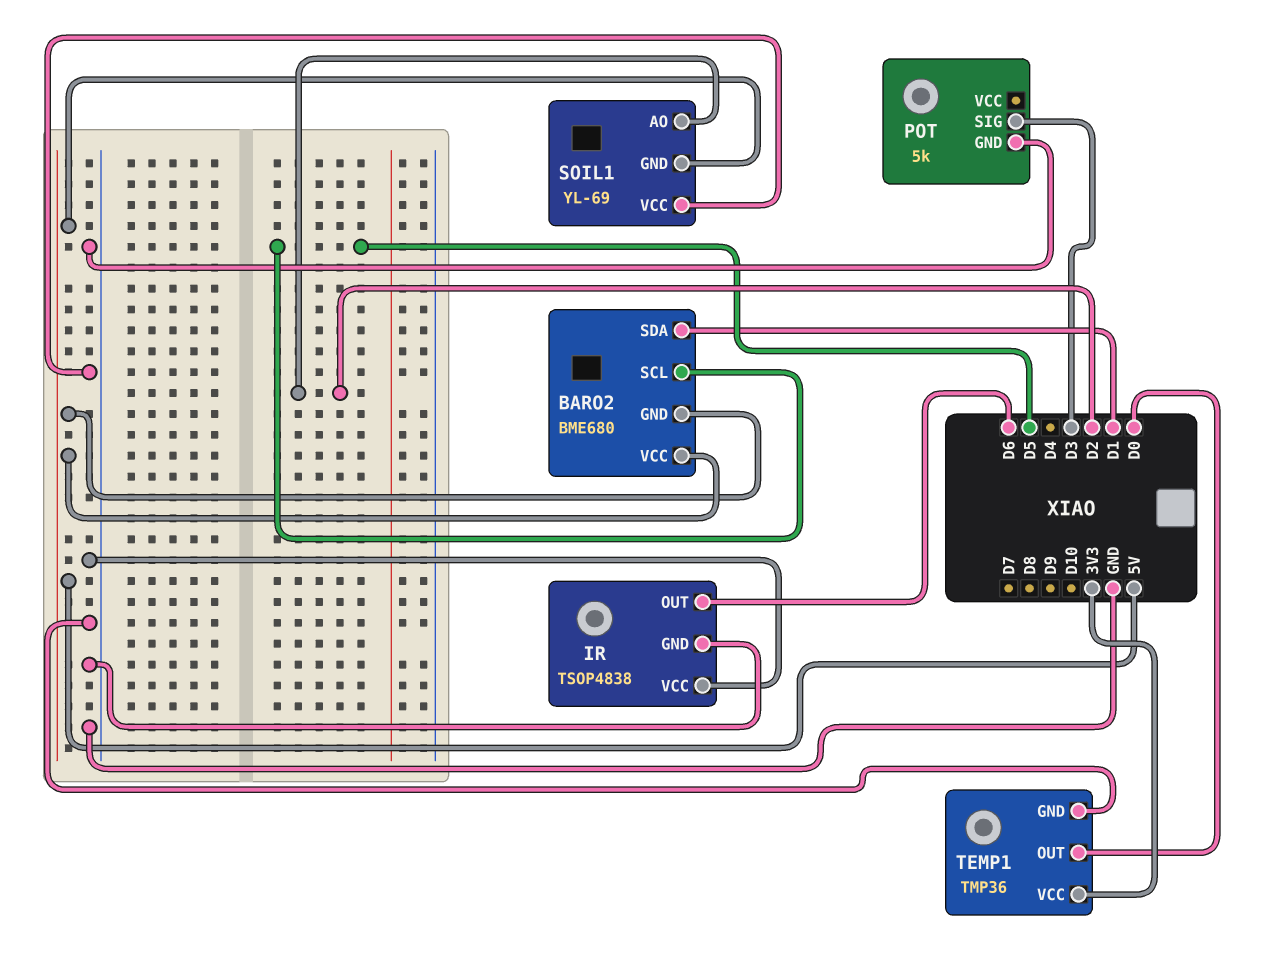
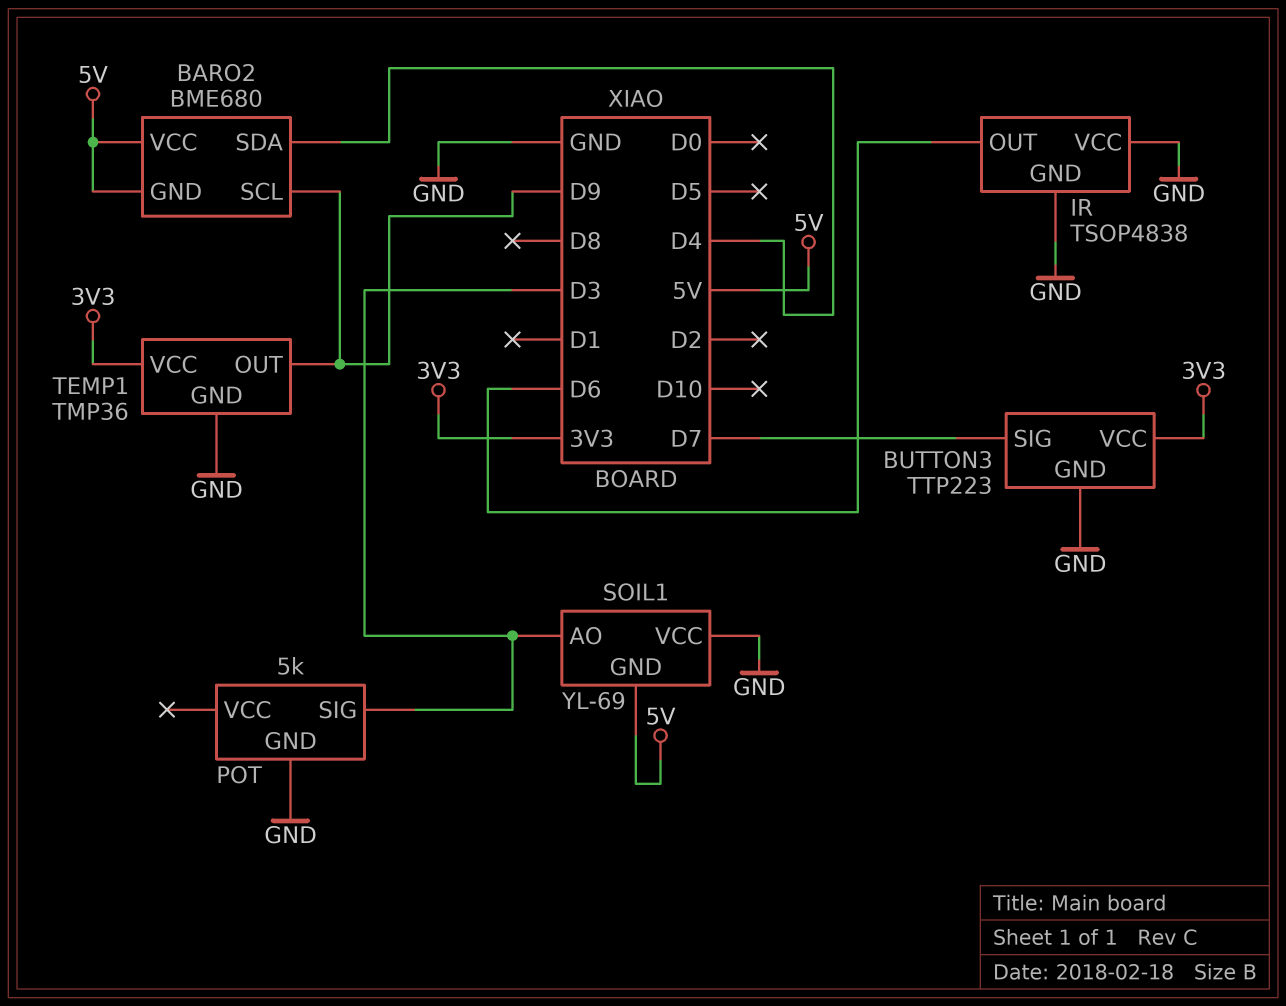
BARO2 pin SCL: D5 -> D9
BARO2 pin SDA: D1 -> D4
BUTTON3: none -> TTP223
BUTTON3 pin GND: none -> GND
BUTTON3 pin SIG: none -> D7
BUTTON3 pin VCC: none -> 3V3
SOIL1 pin AO: D2 -> D3
TEMP1 pin OUT: D0 -> D9

